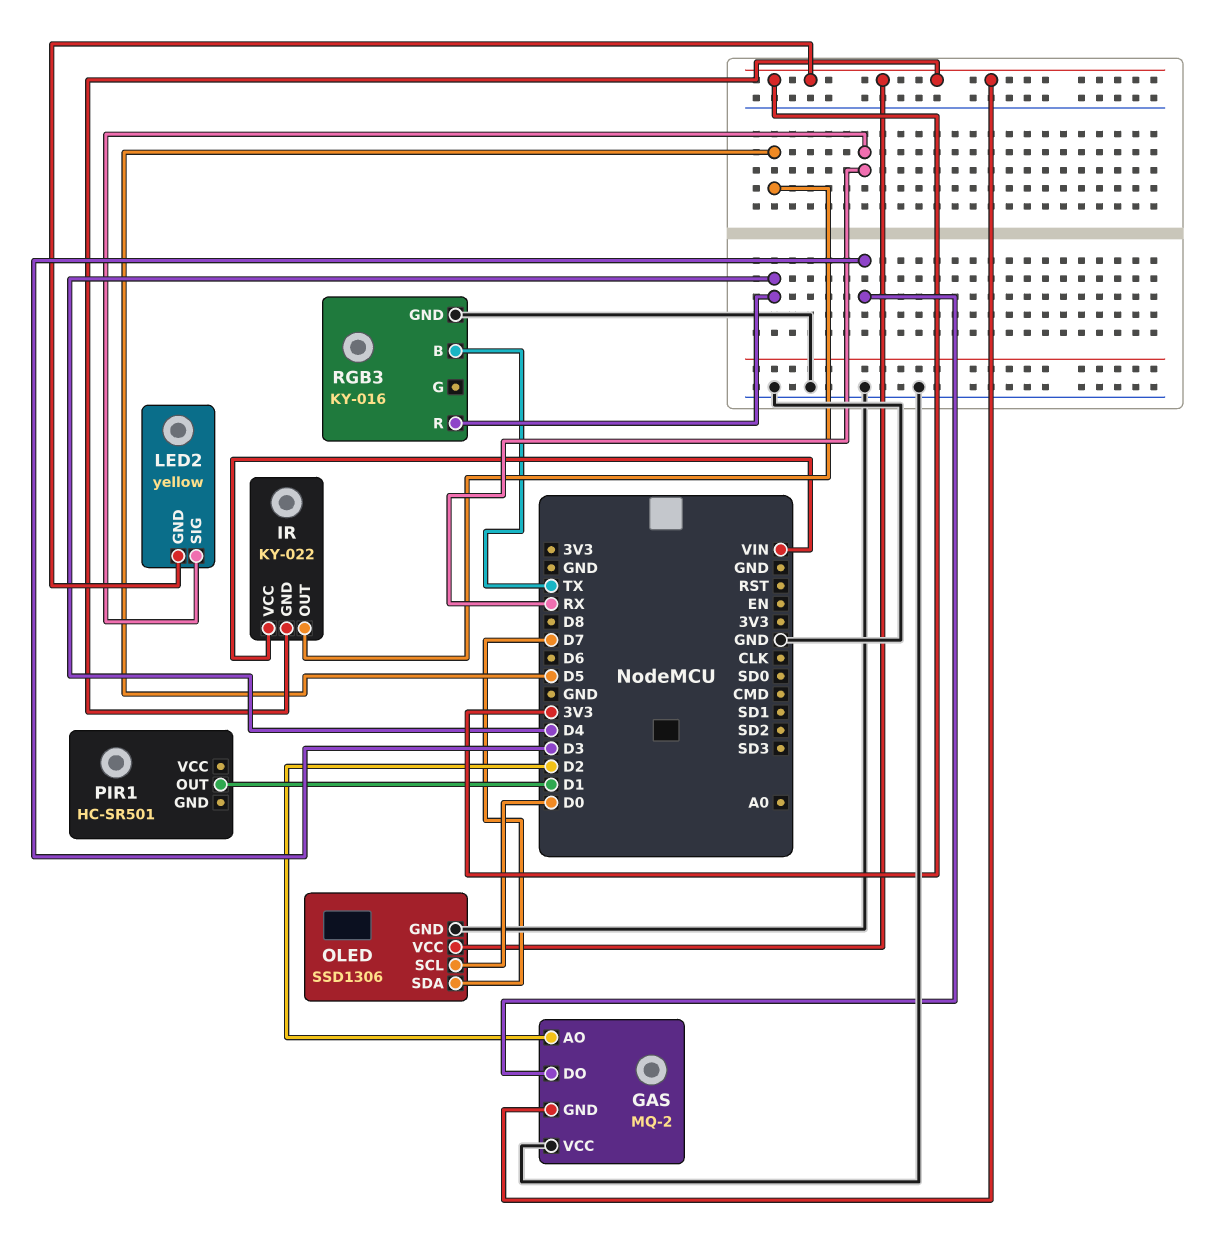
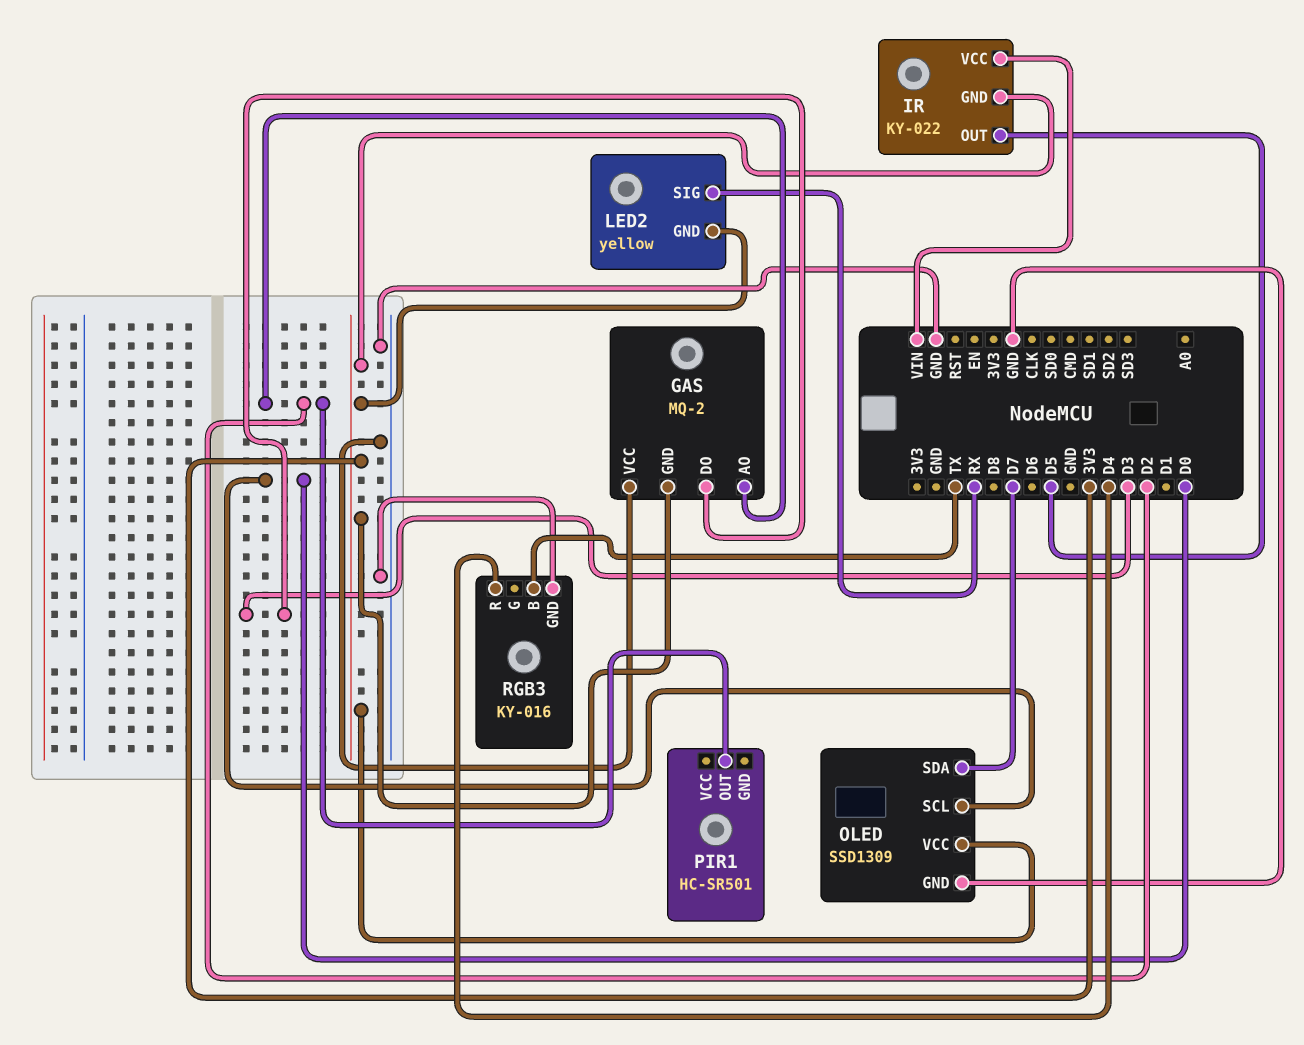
OLED: SSD1306 -> SSD1309
PIR1 pin OUT: D1 -> D2

